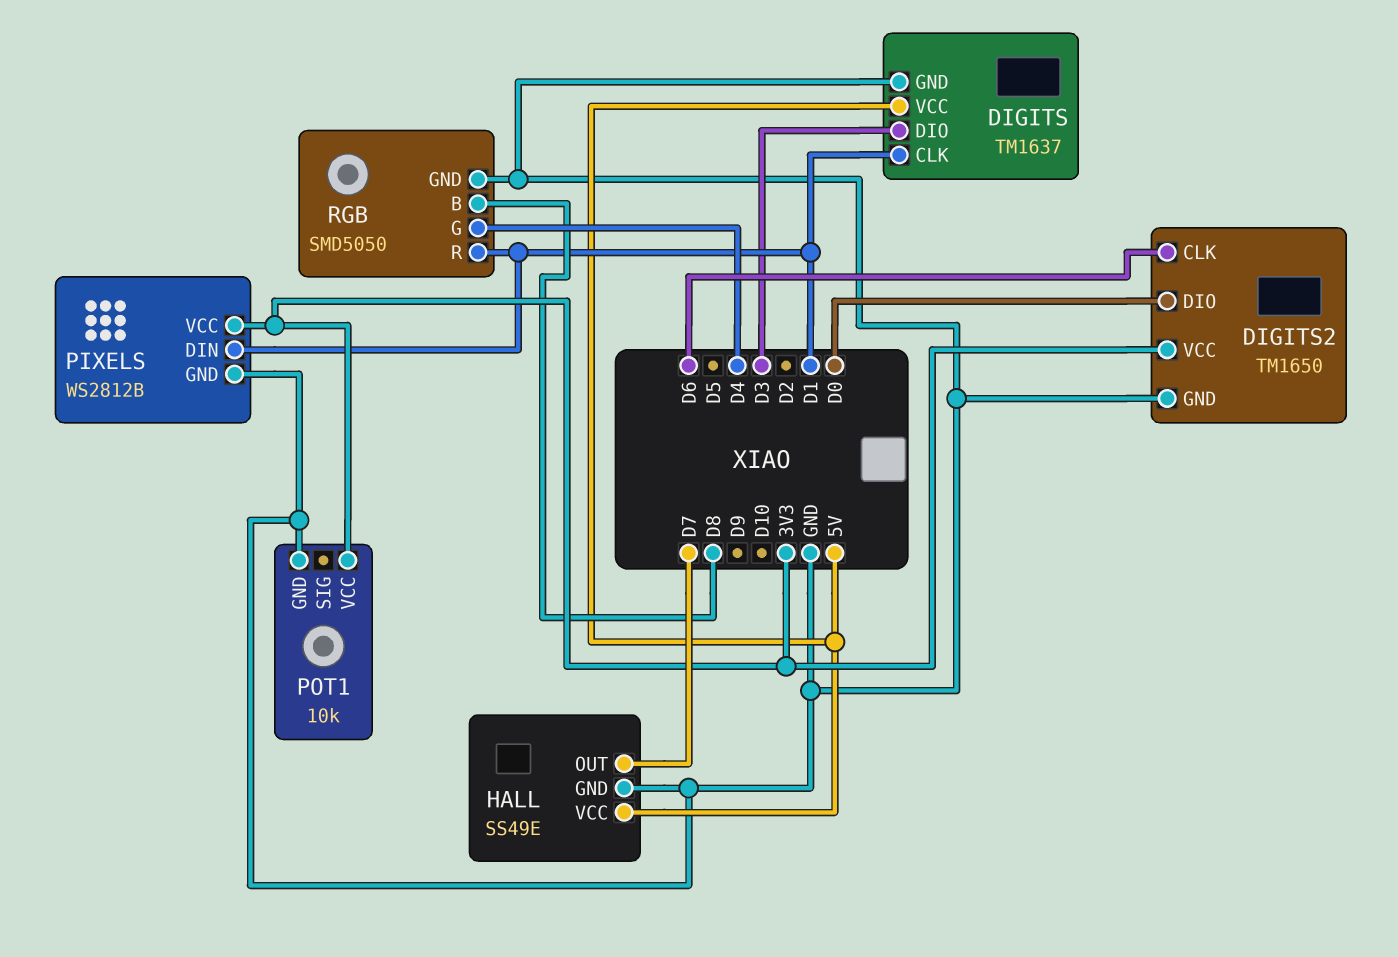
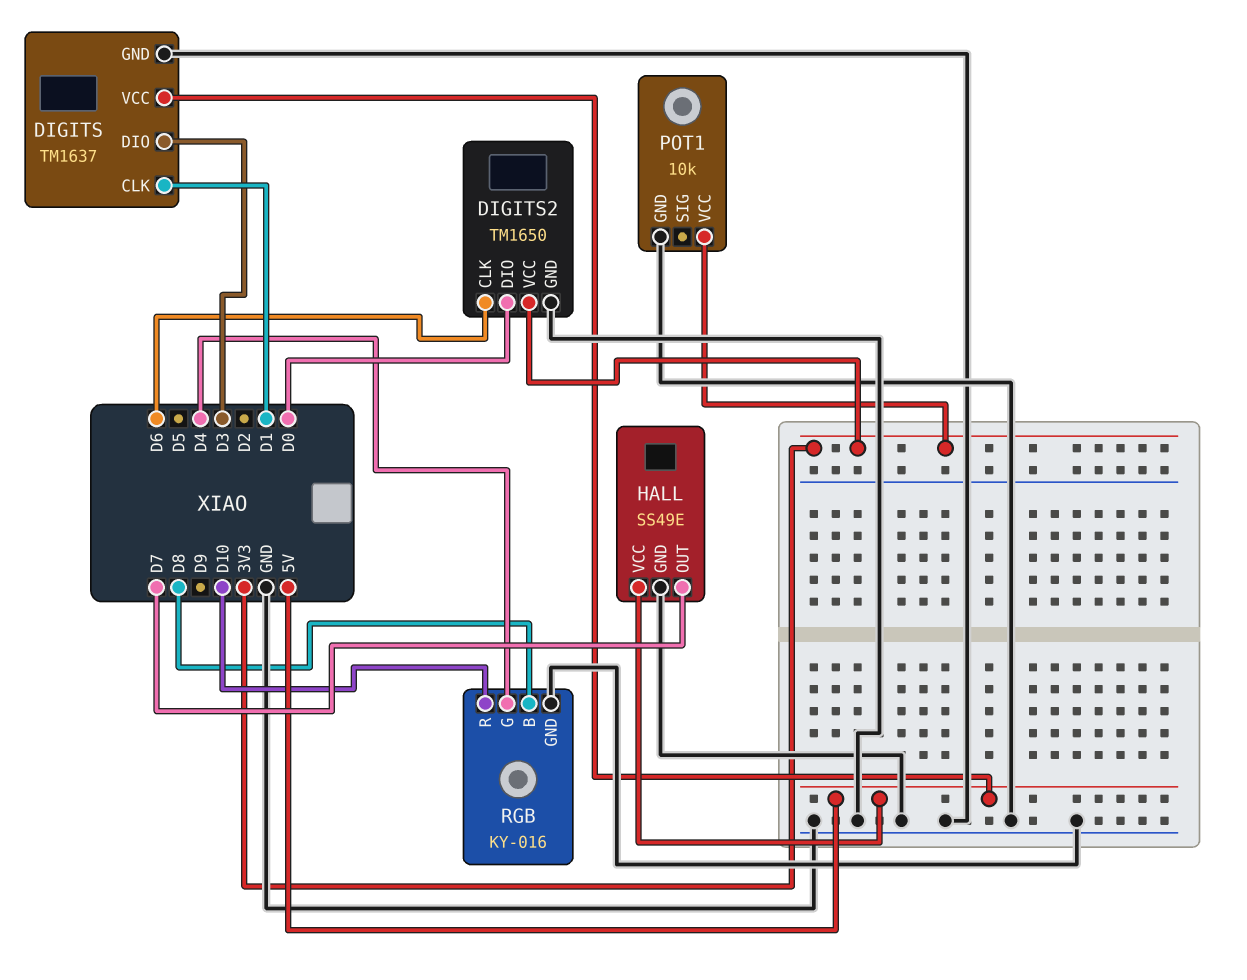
PIXELS: WS2812B -> none
PIXELS pin DIN: D1 -> none
PIXELS pin GND: GND -> none
PIXELS pin VCC: 3V3 -> none
RGB: SMD5050 -> KY-016
RGB pin R: D1 -> D10

